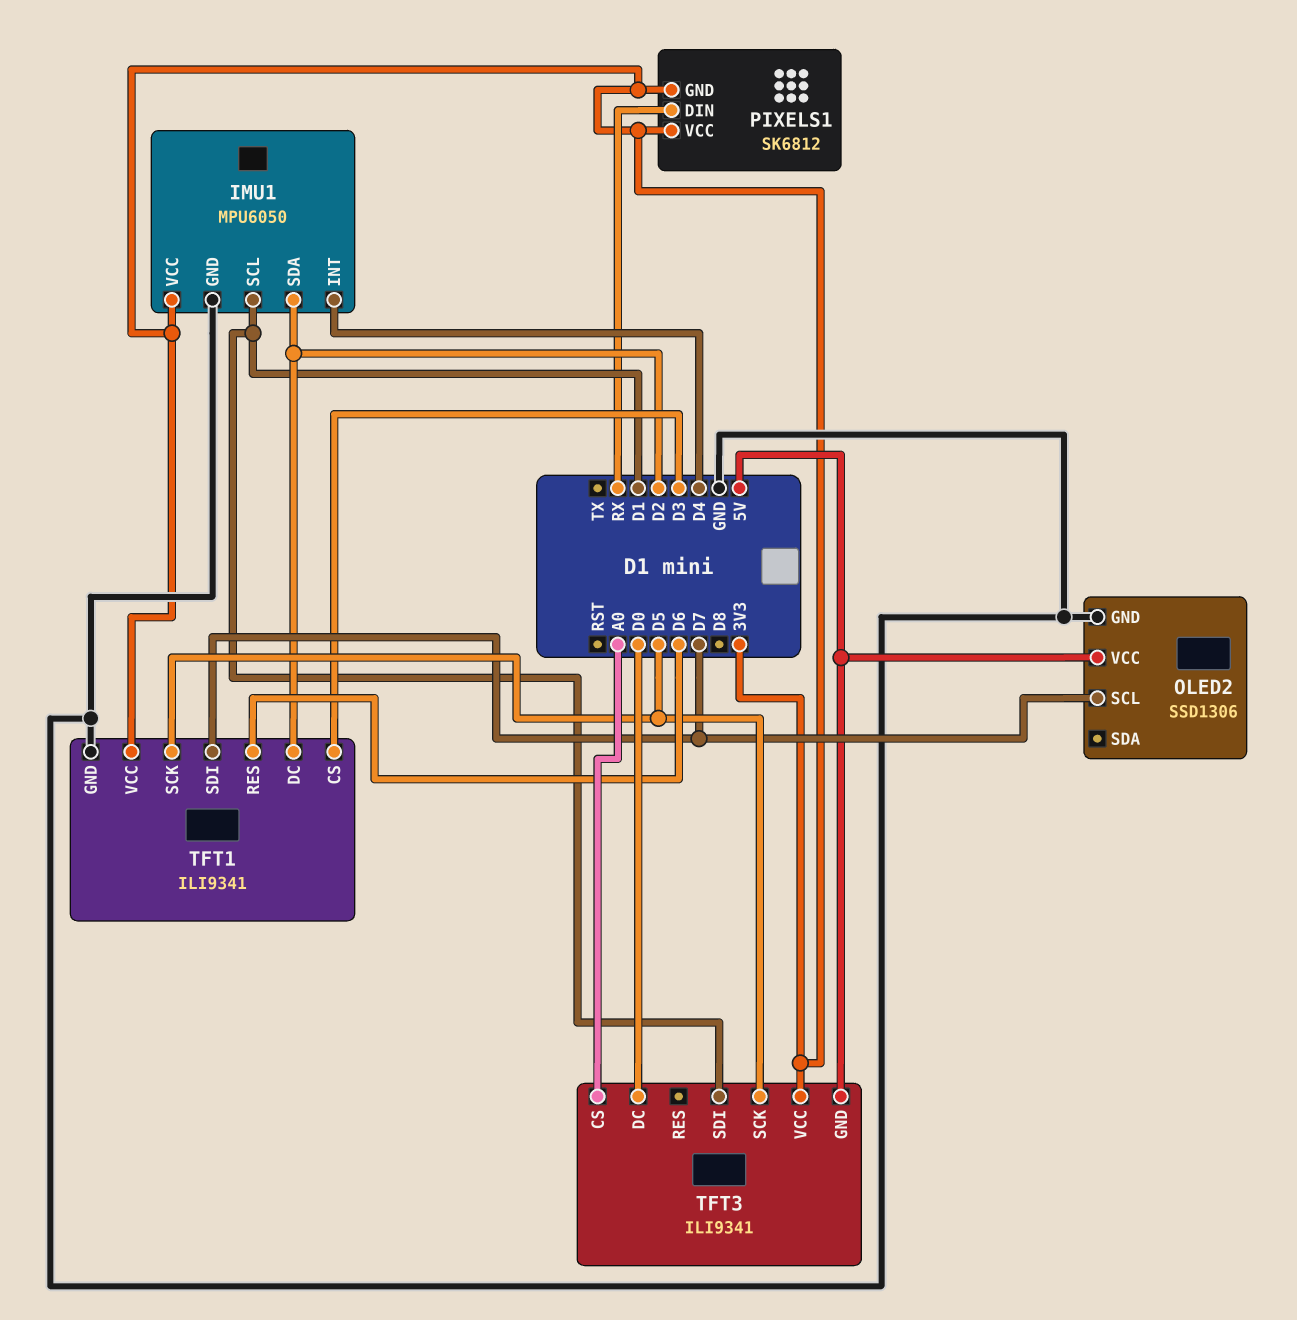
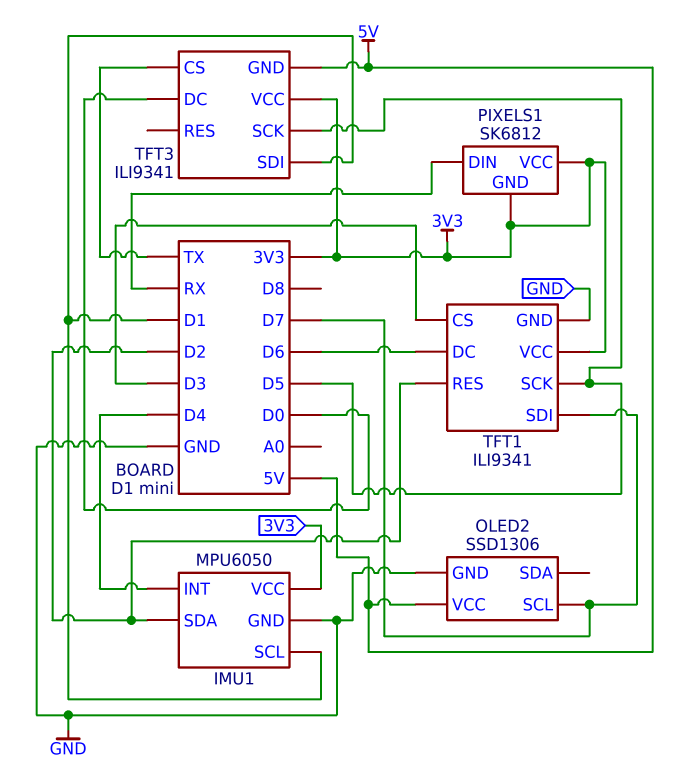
TFT1 pin DC: D2 -> D6
TFT1 pin RES: D6 -> D2
TFT3 pin CS: A0 -> TX

